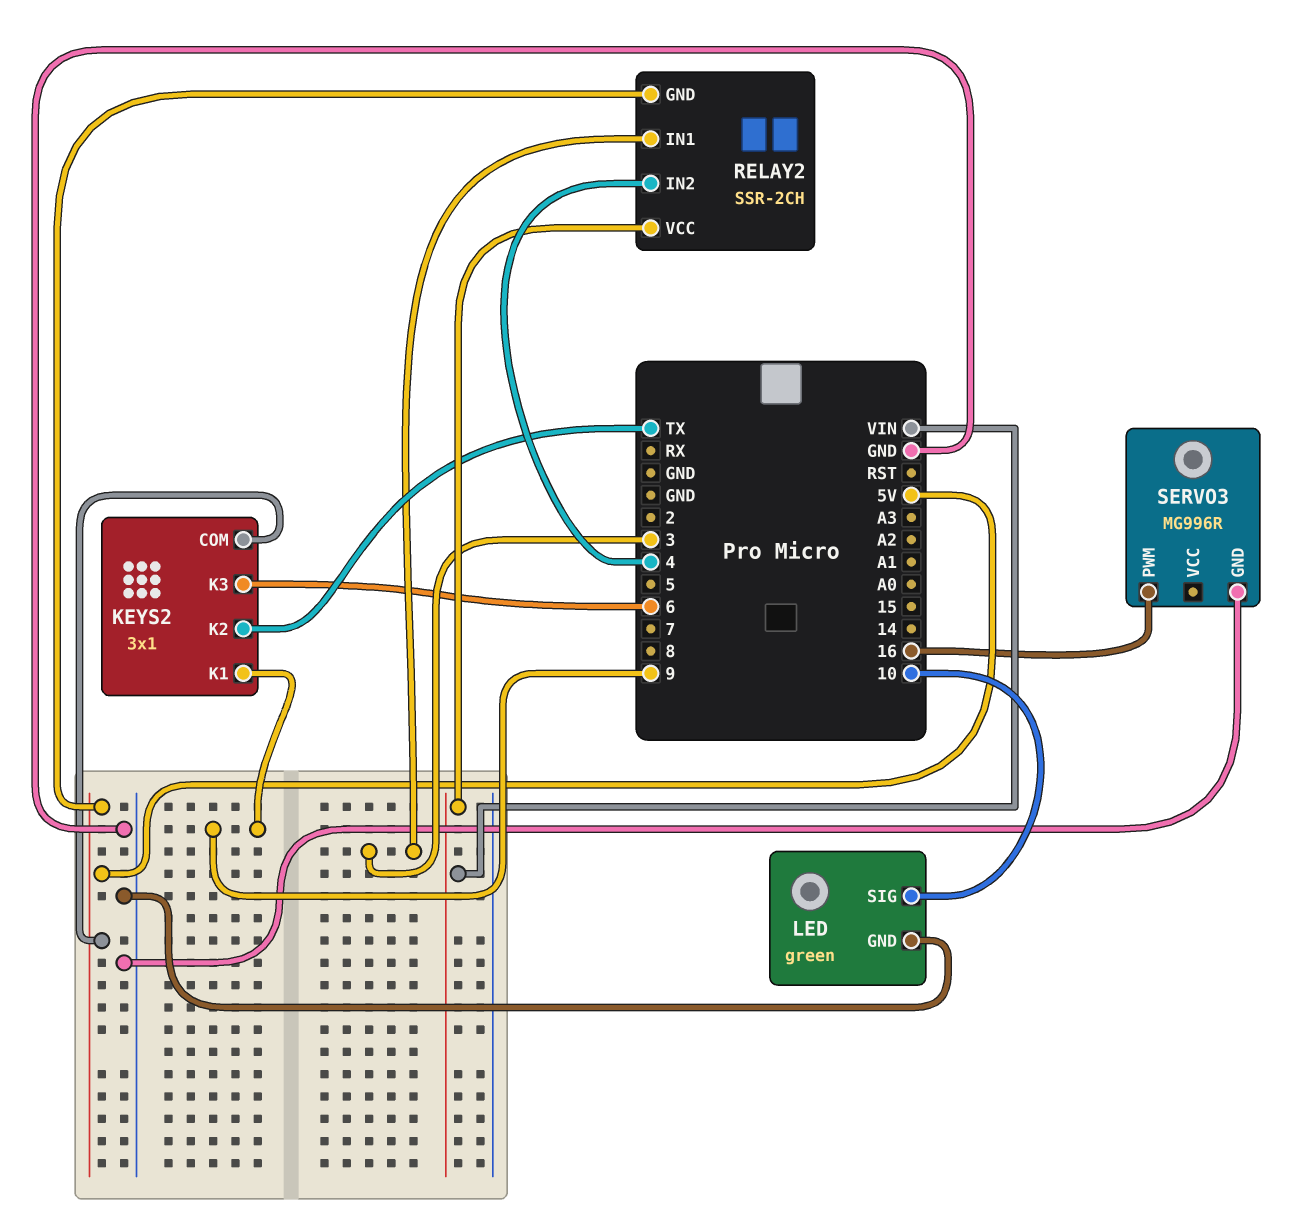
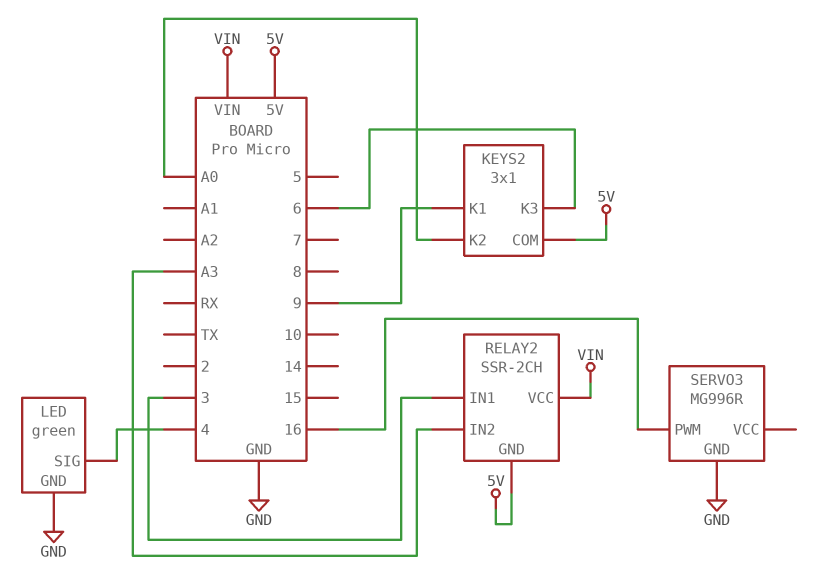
KEYS2 pin K2: TX -> A0
LED pin SIG: 10 -> 4
RELAY2 pin IN2: 4 -> A3

